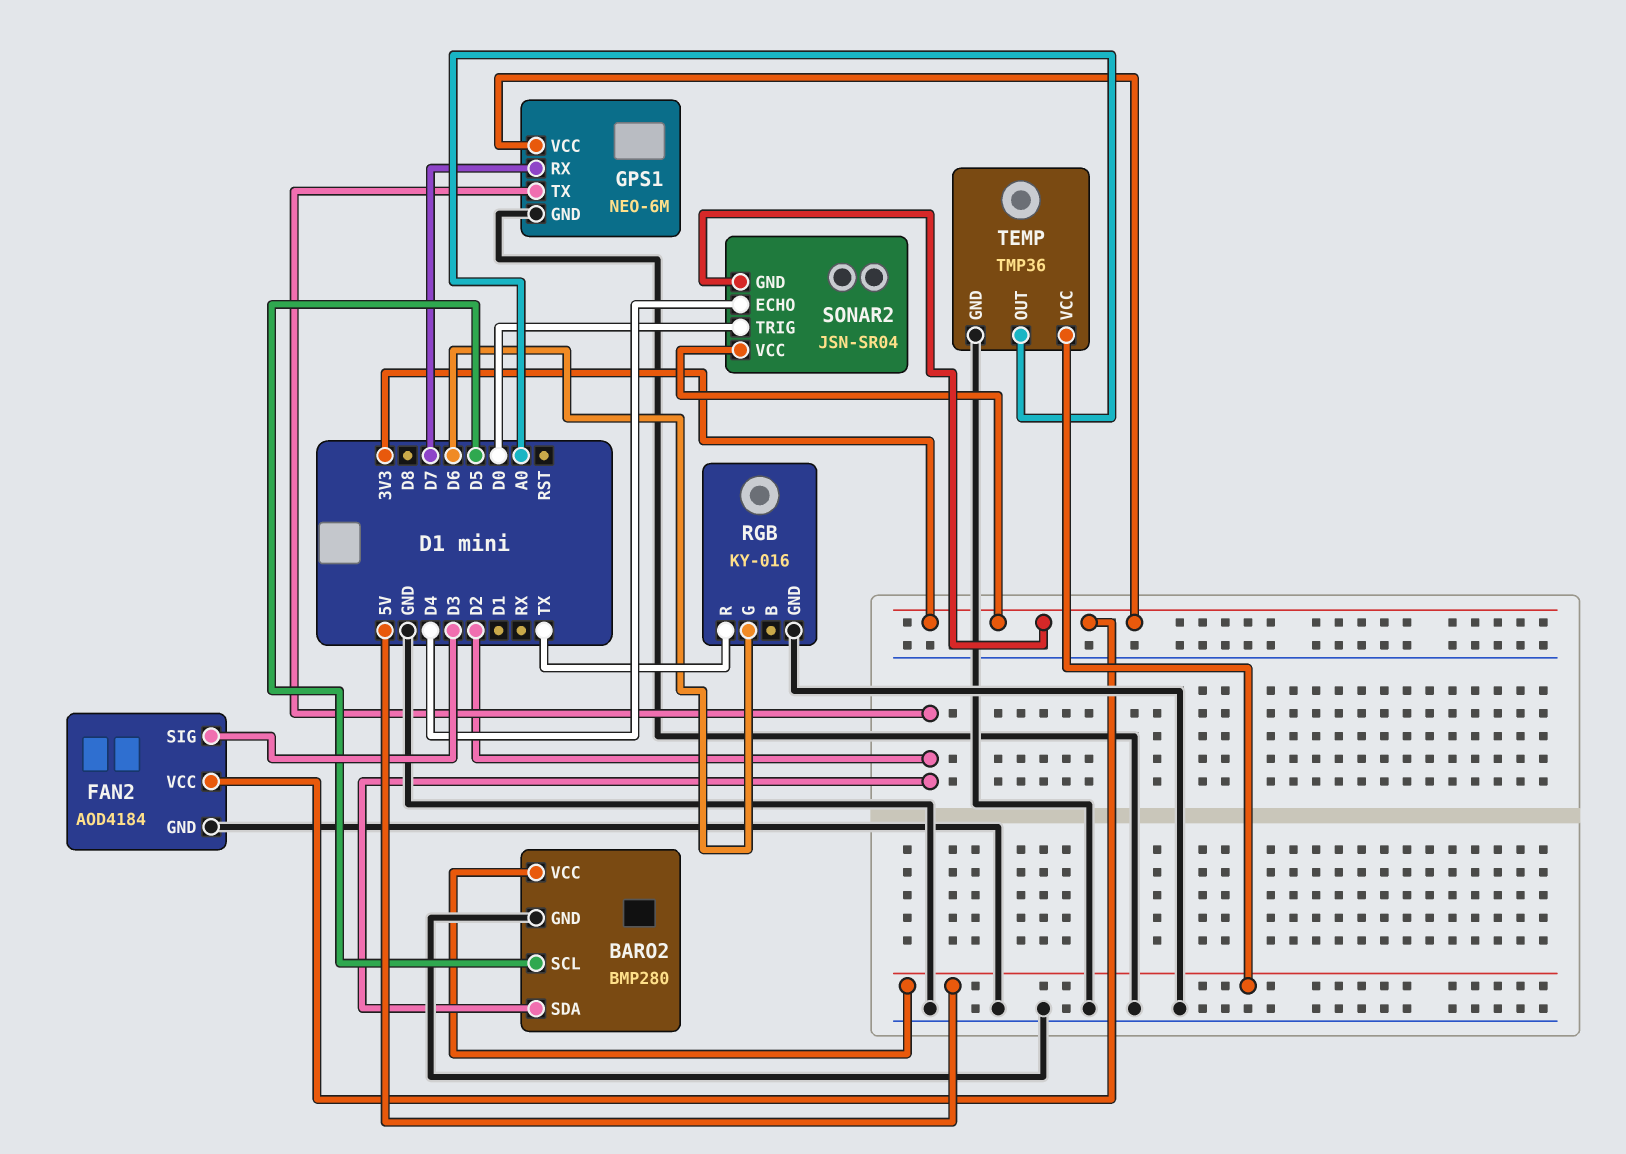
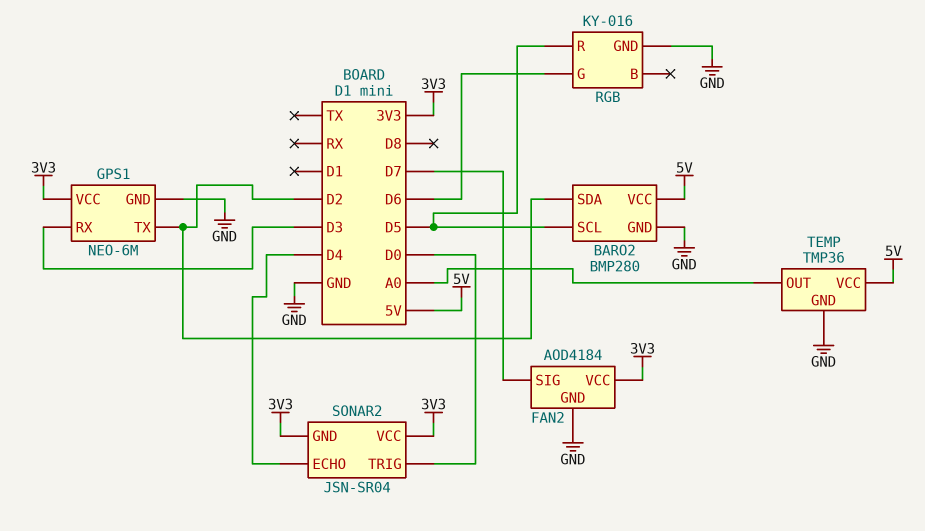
FAN2 pin SIG: D3 -> D7
GPS1 pin RX: D7 -> D3
RGB pin R: TX -> D5

